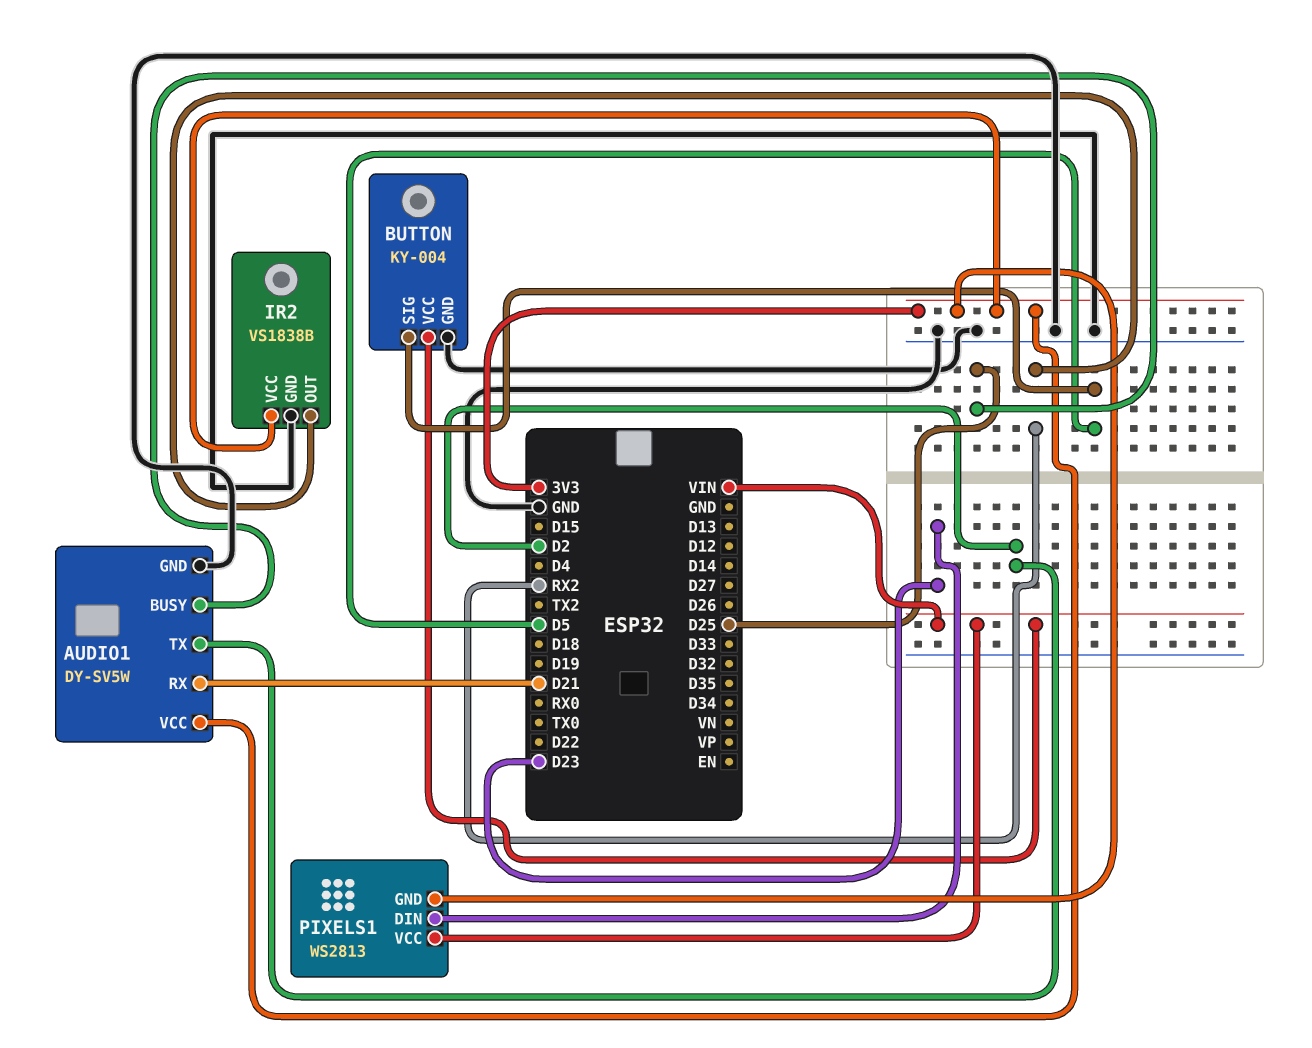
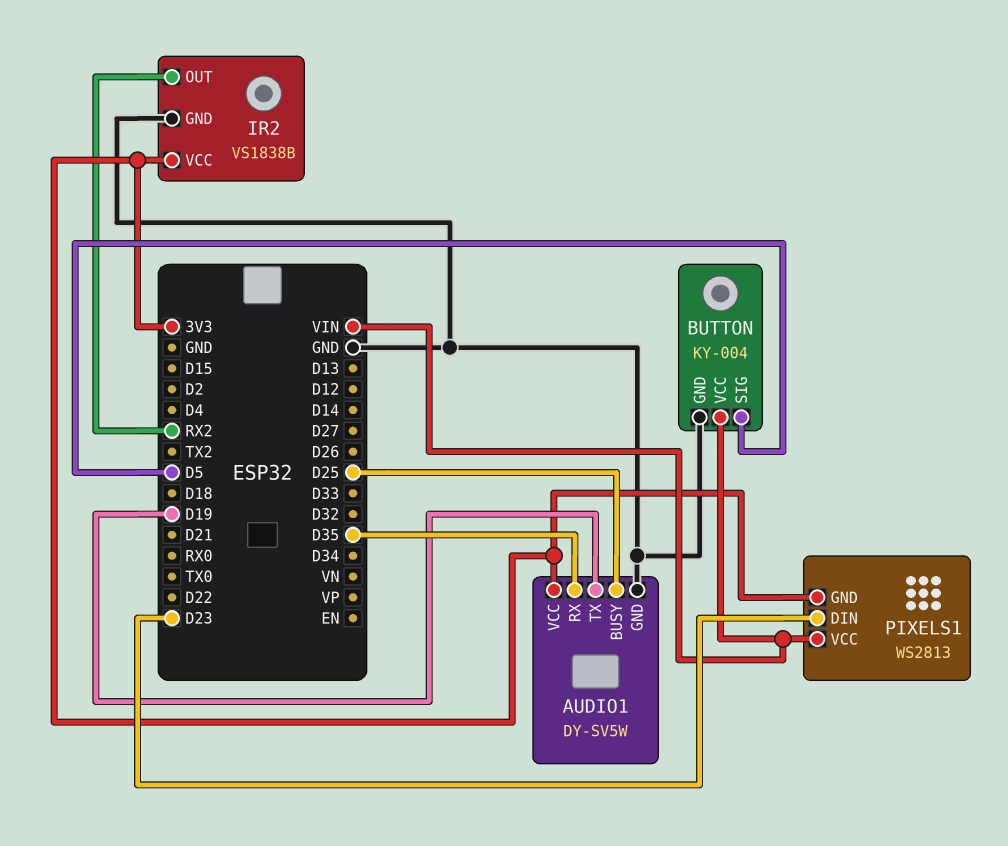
AUDIO1 pin RX: D21 -> D35
AUDIO1 pin TX: D2 -> D19

